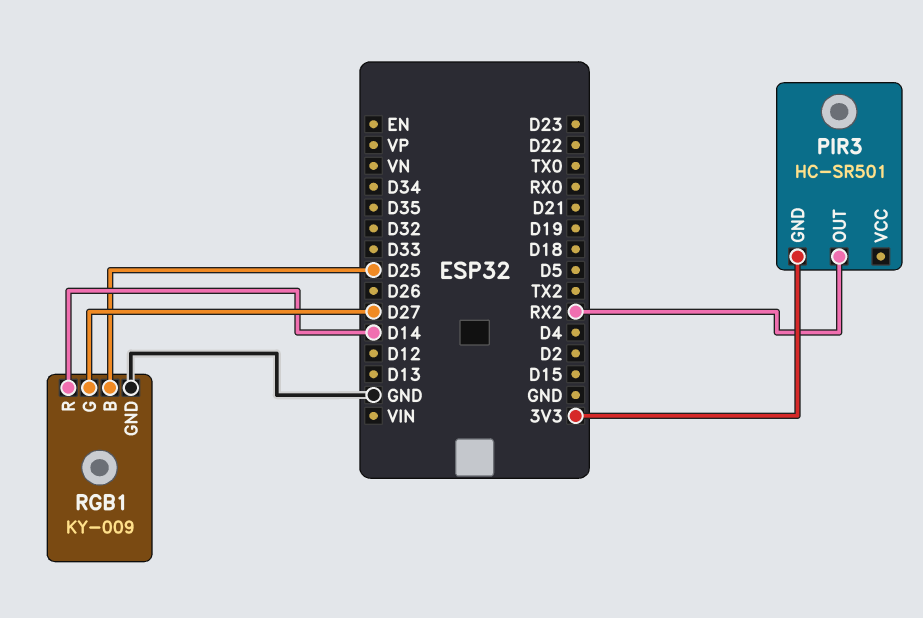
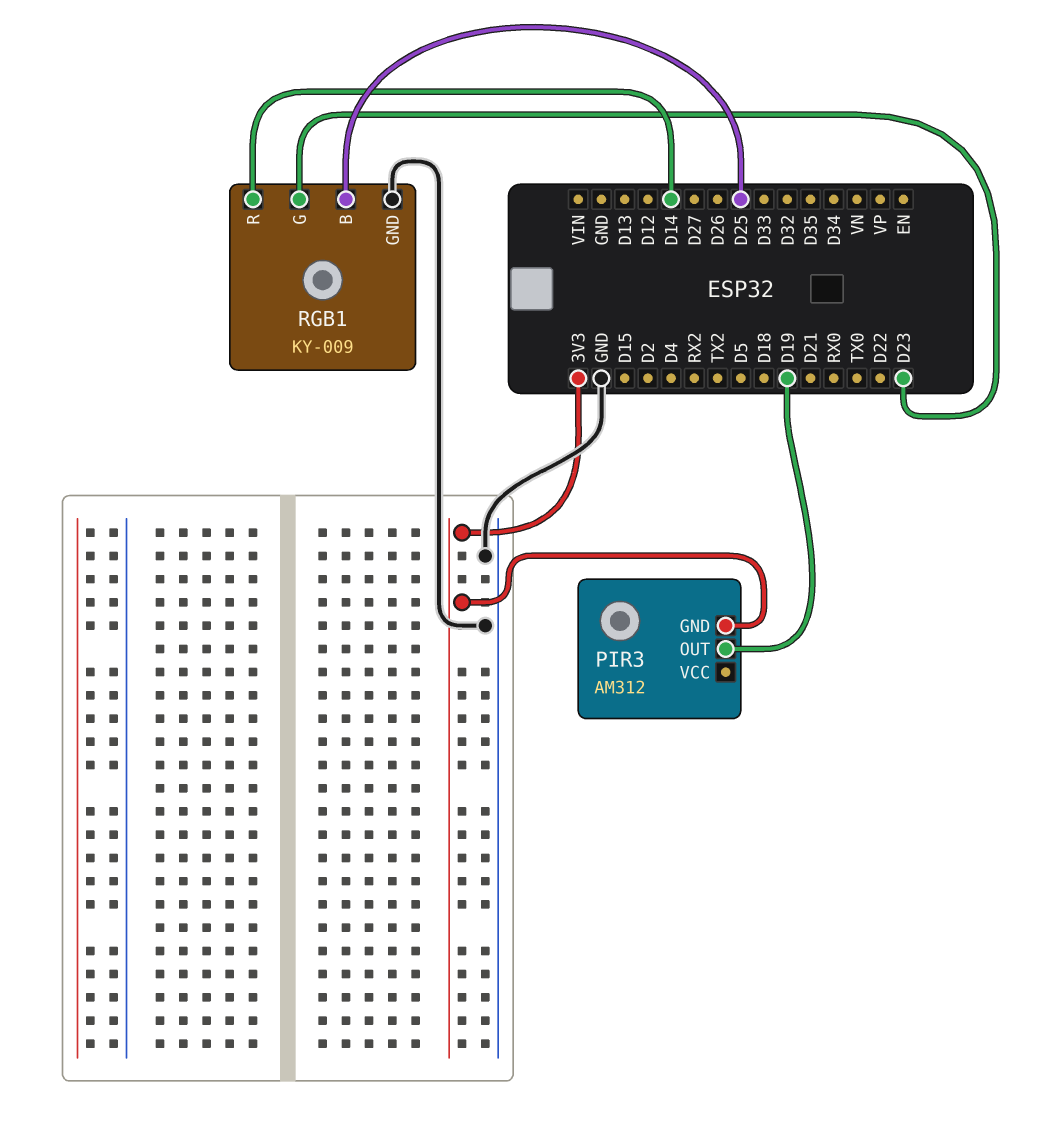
PIR3: HC-SR501 -> AM312
PIR3 pin OUT: RX2 -> D19
RGB1 pin G: D27 -> D23

